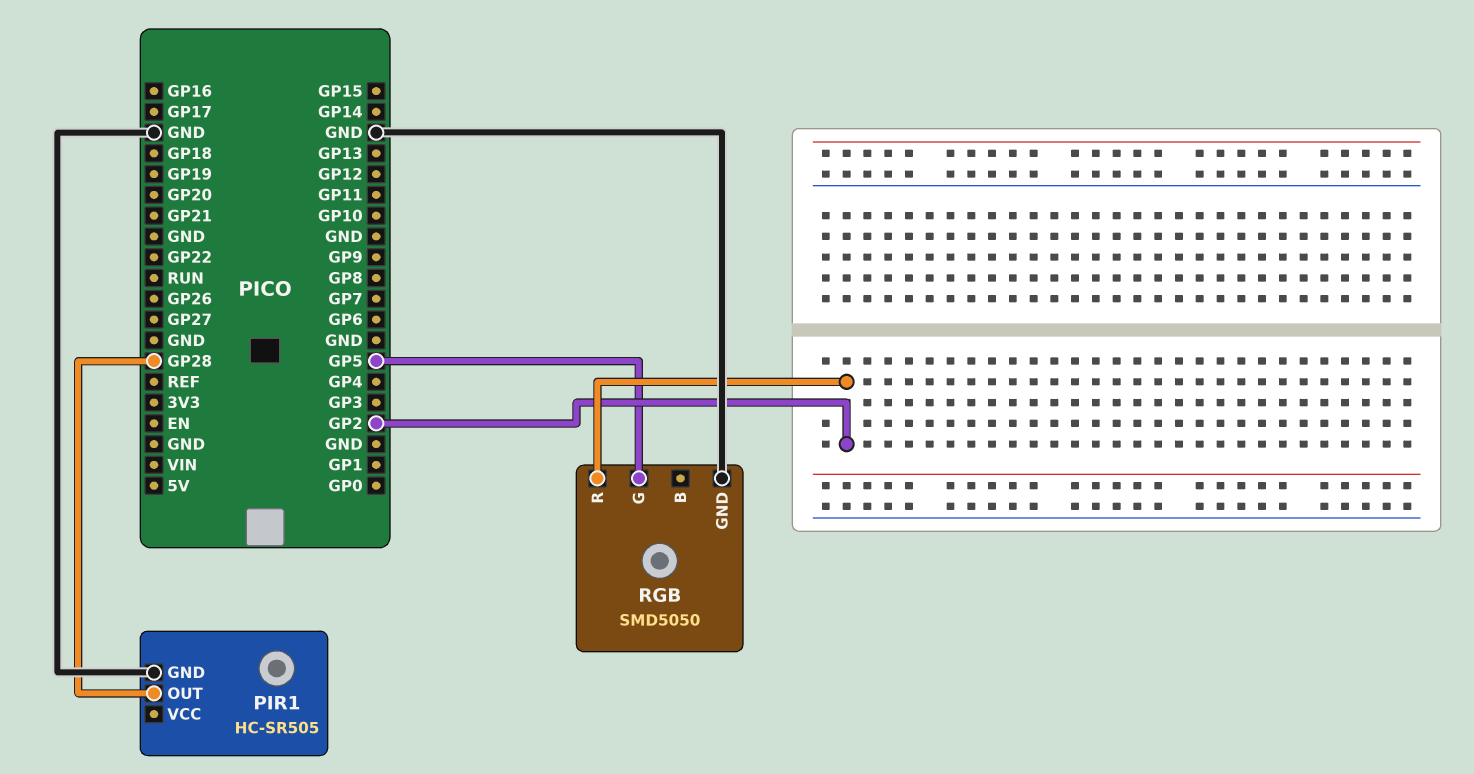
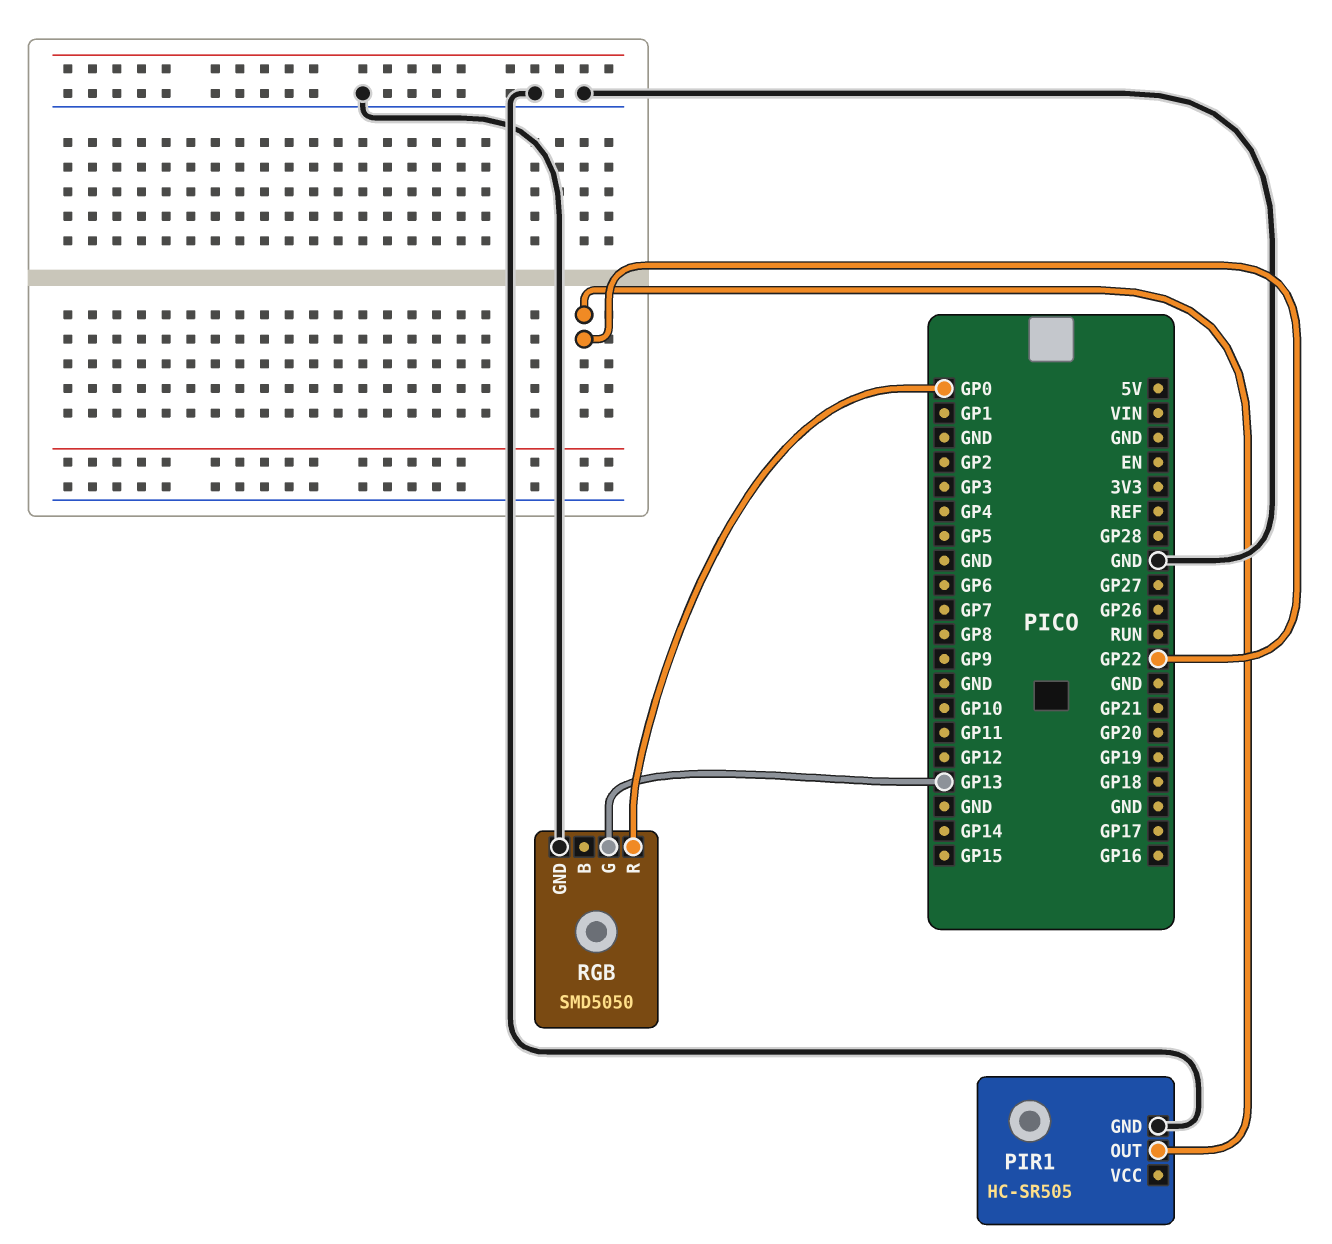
PIR1 pin OUT: GP28 -> GP22
RGB pin G: GP5 -> GP13
RGB pin R: GP2 -> GP0

